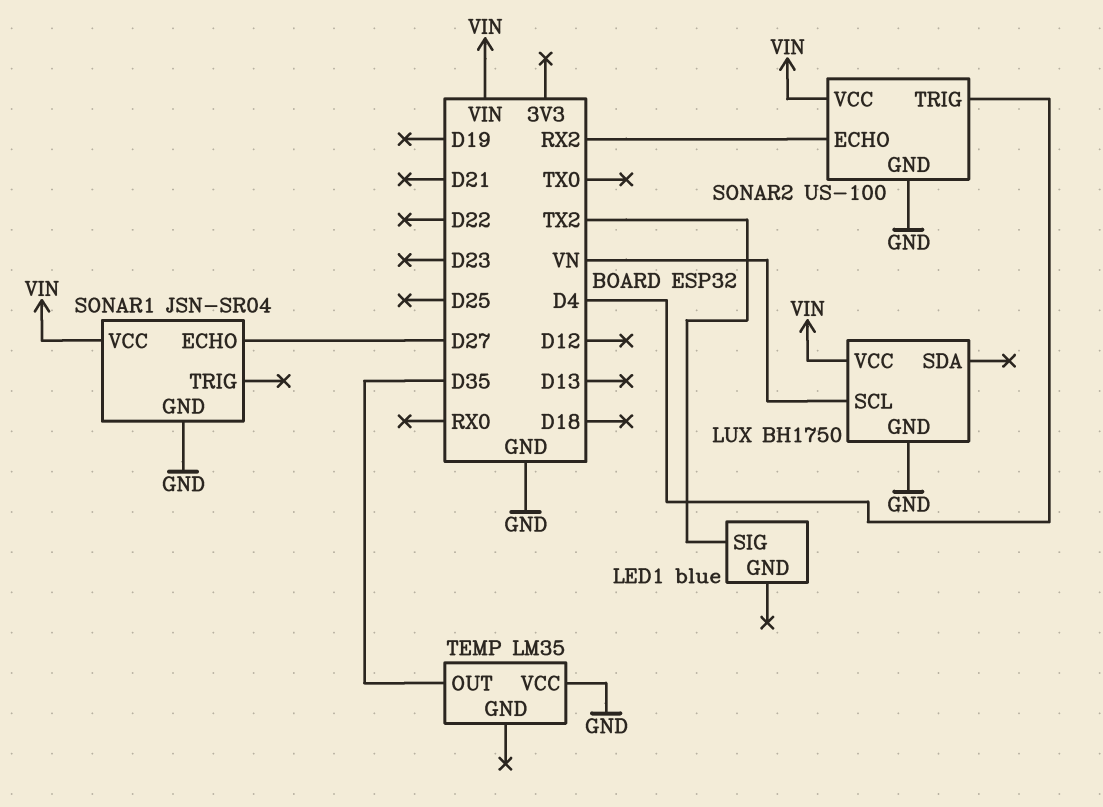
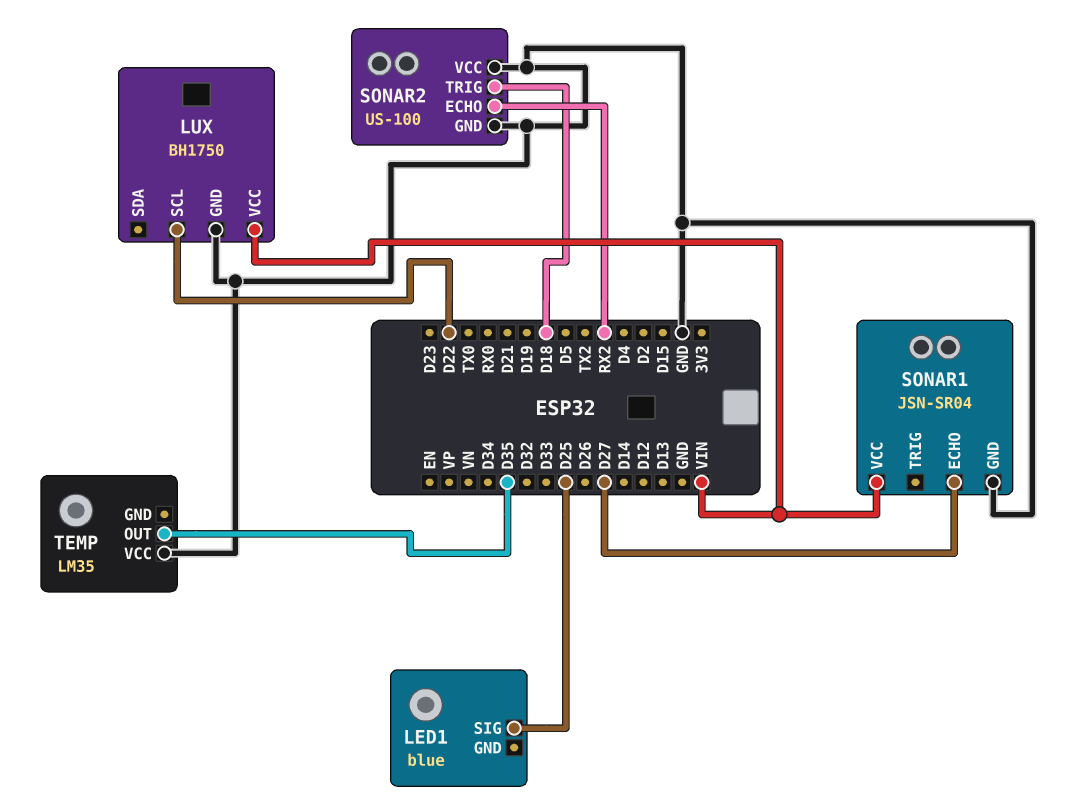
LED1 pin SIG: TX2 -> D25
LUX pin SCL: VN -> D22
SONAR2 pin TRIG: D4 -> D18
SONAR2 pin VCC: VIN -> GND

